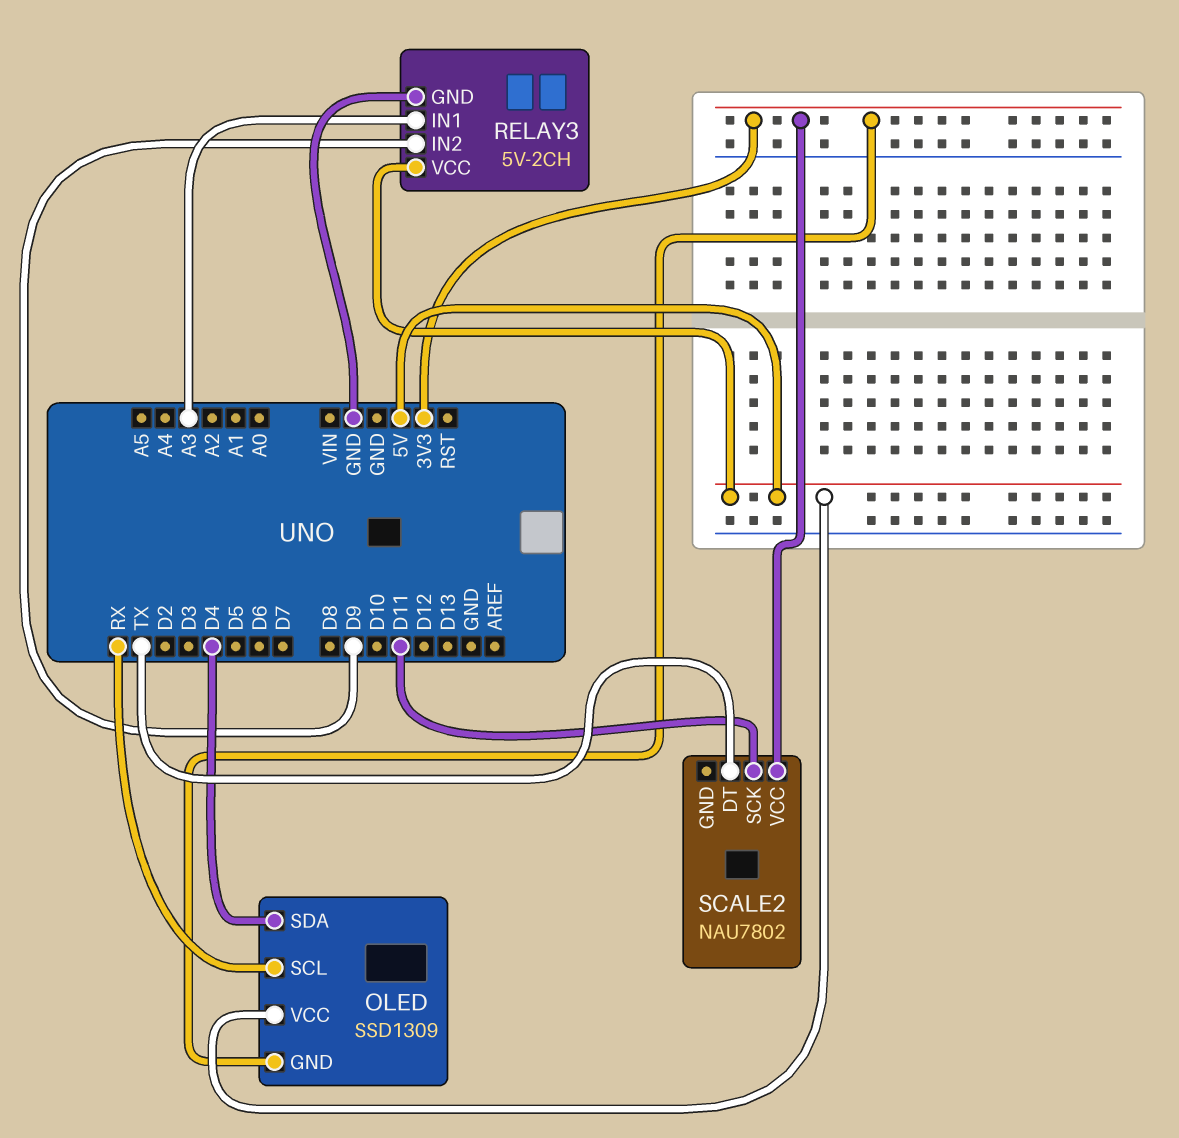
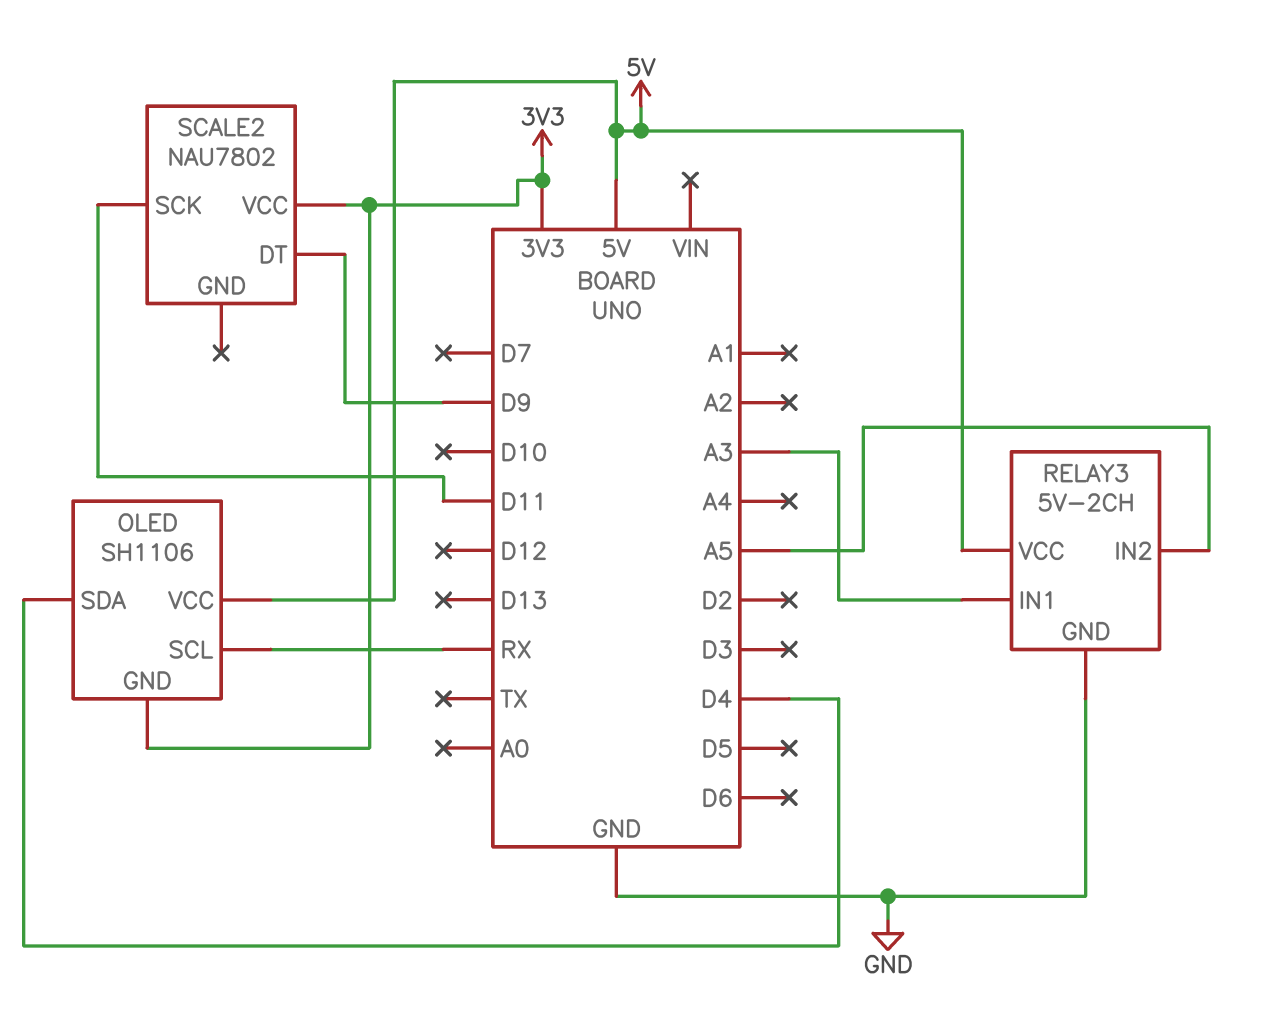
OLED: SSD1309 -> SH1106
RELAY3 pin IN2: D9 -> A5
SCALE2 pin DT: TX -> D9

